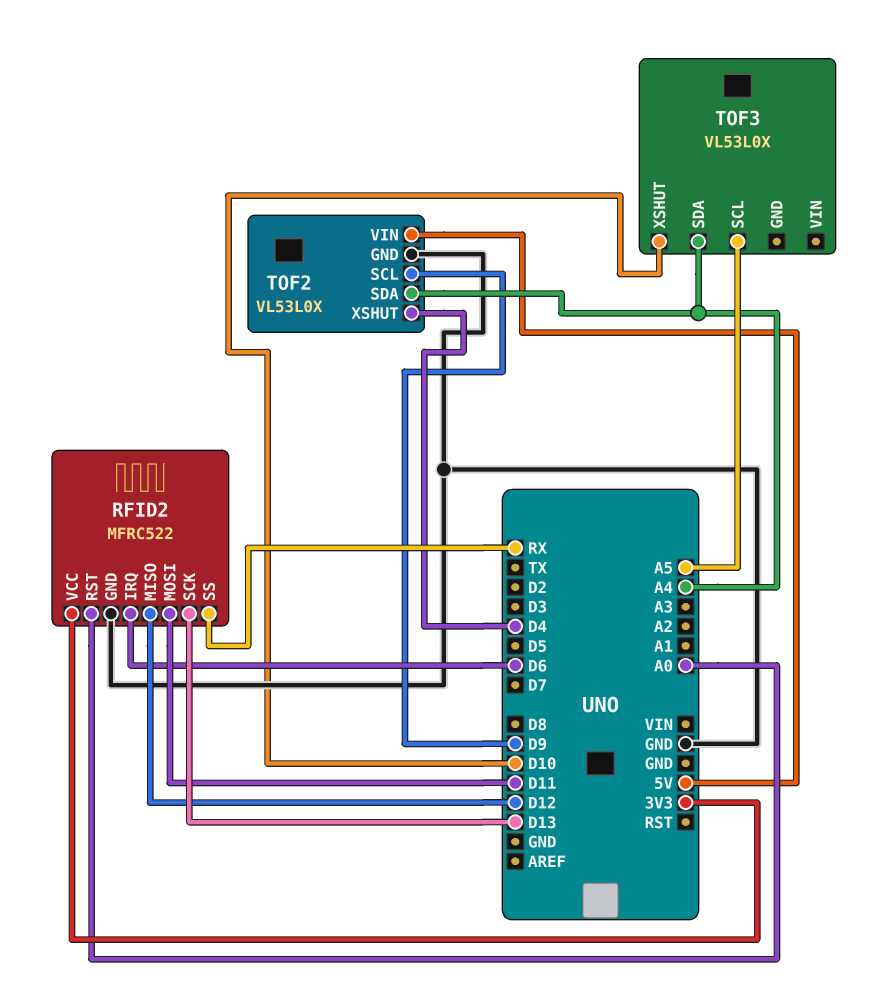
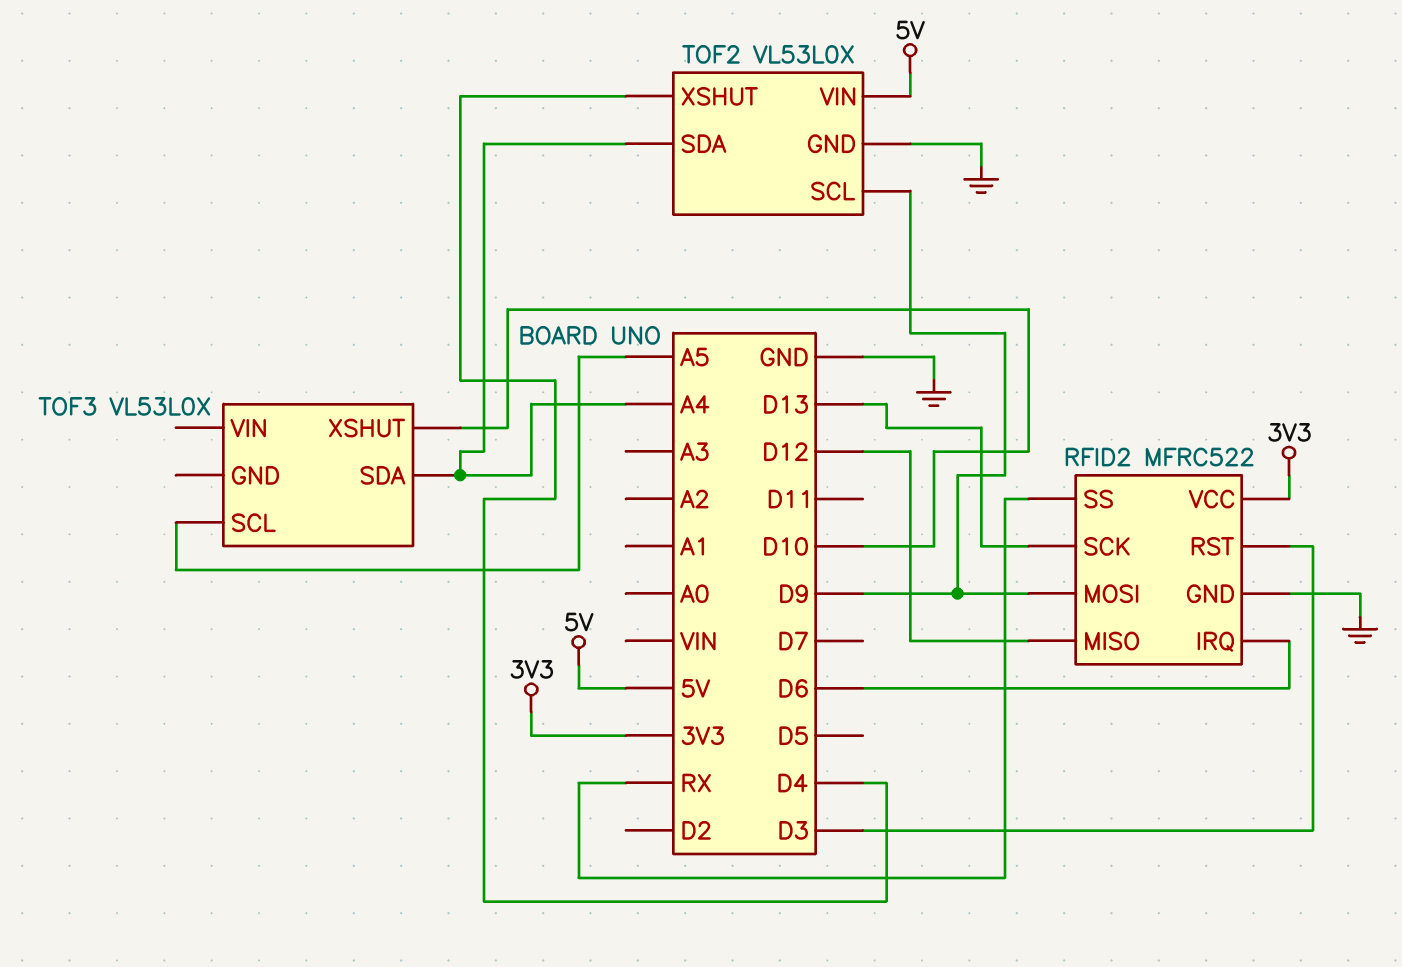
RFID2 pin MOSI: D11 -> D9
RFID2 pin RST: A0 -> D3

